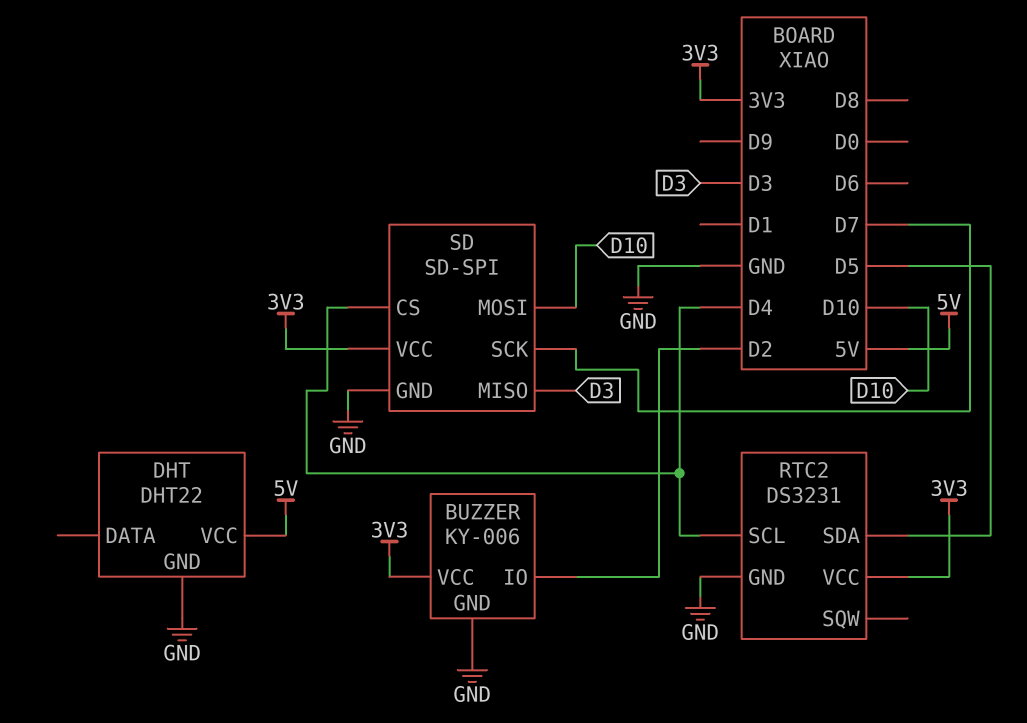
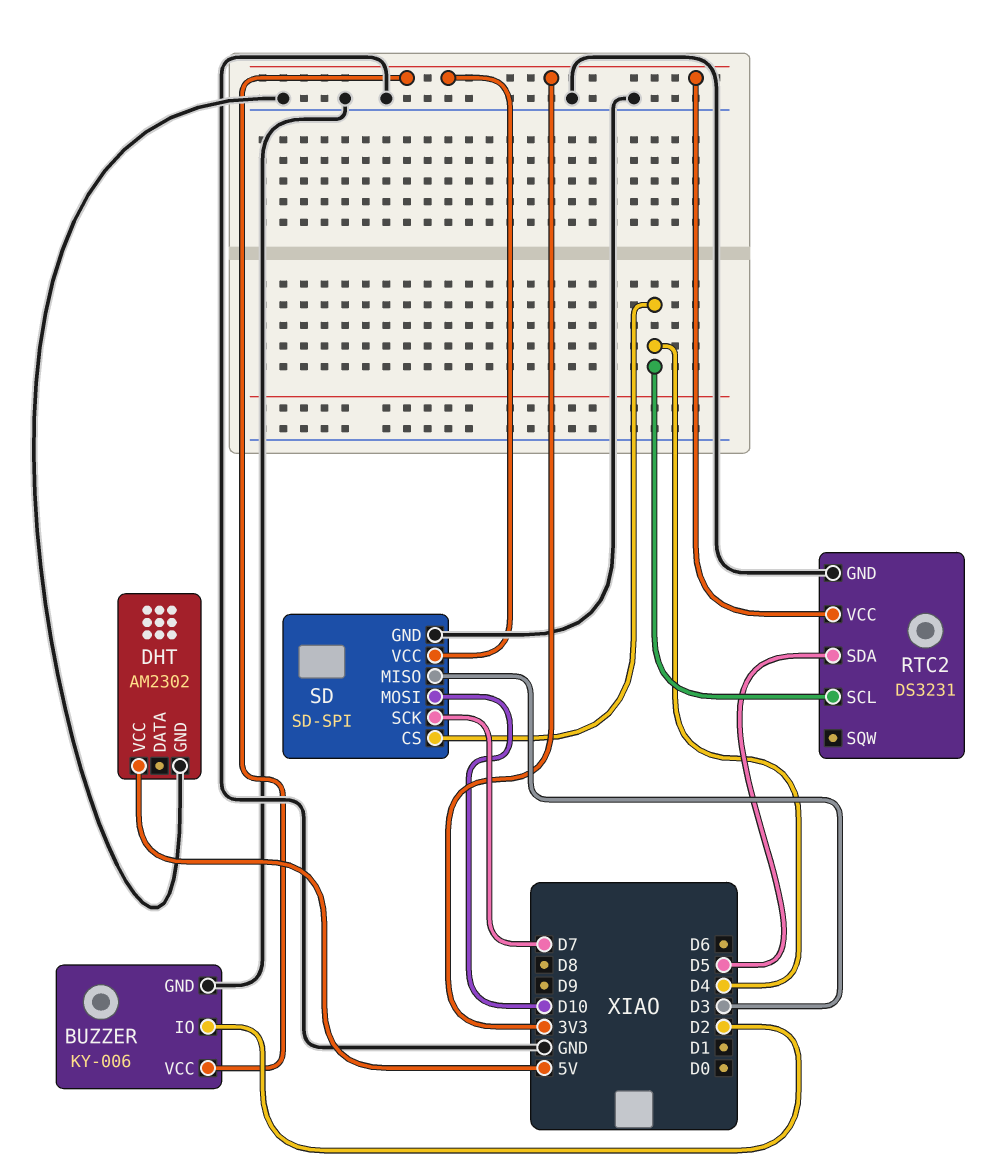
DHT: DHT22 -> AM2302

